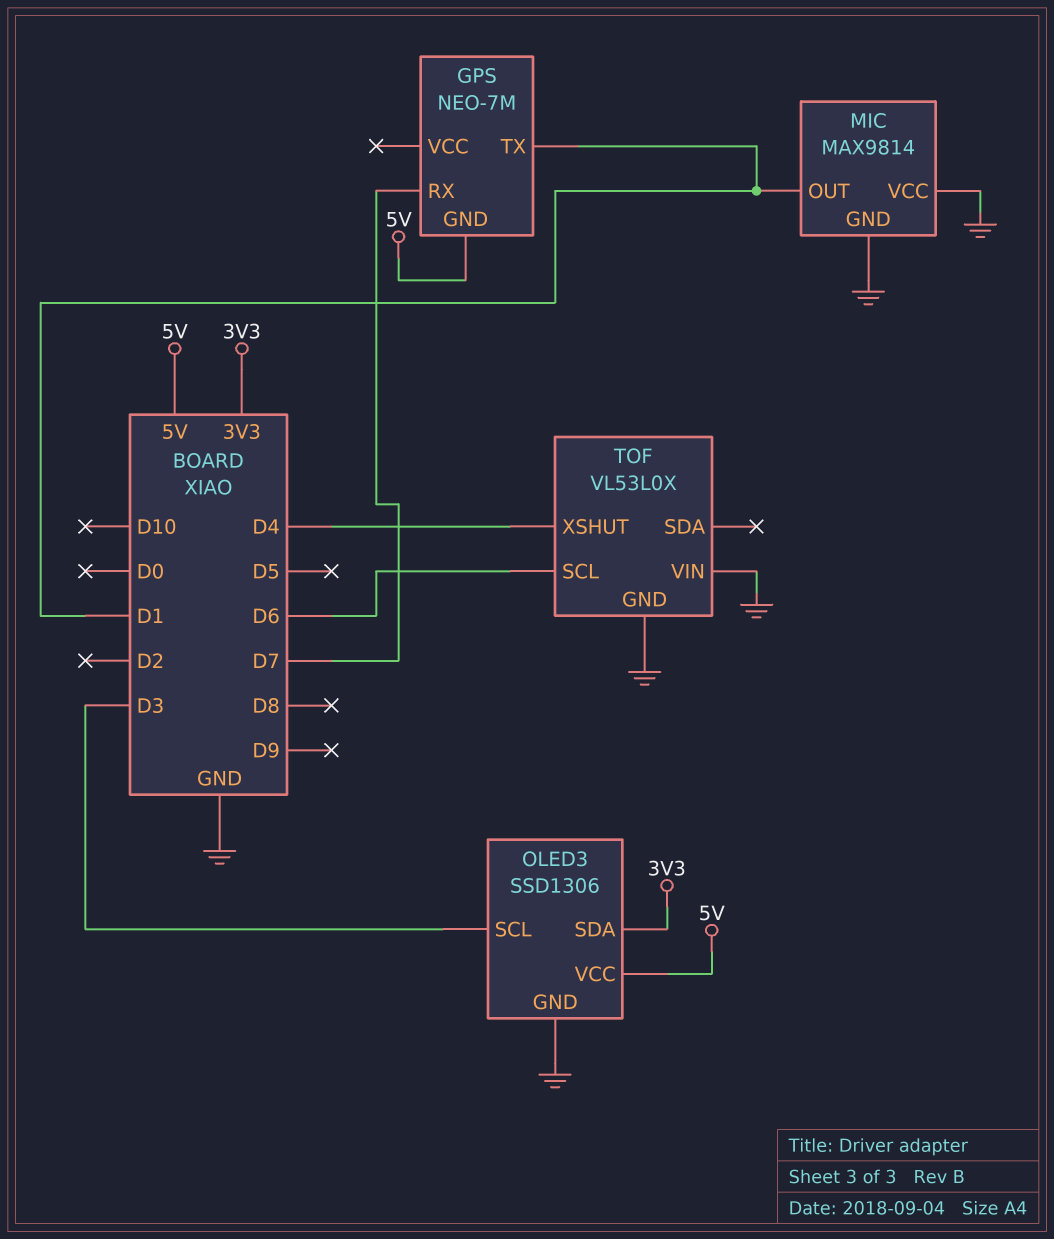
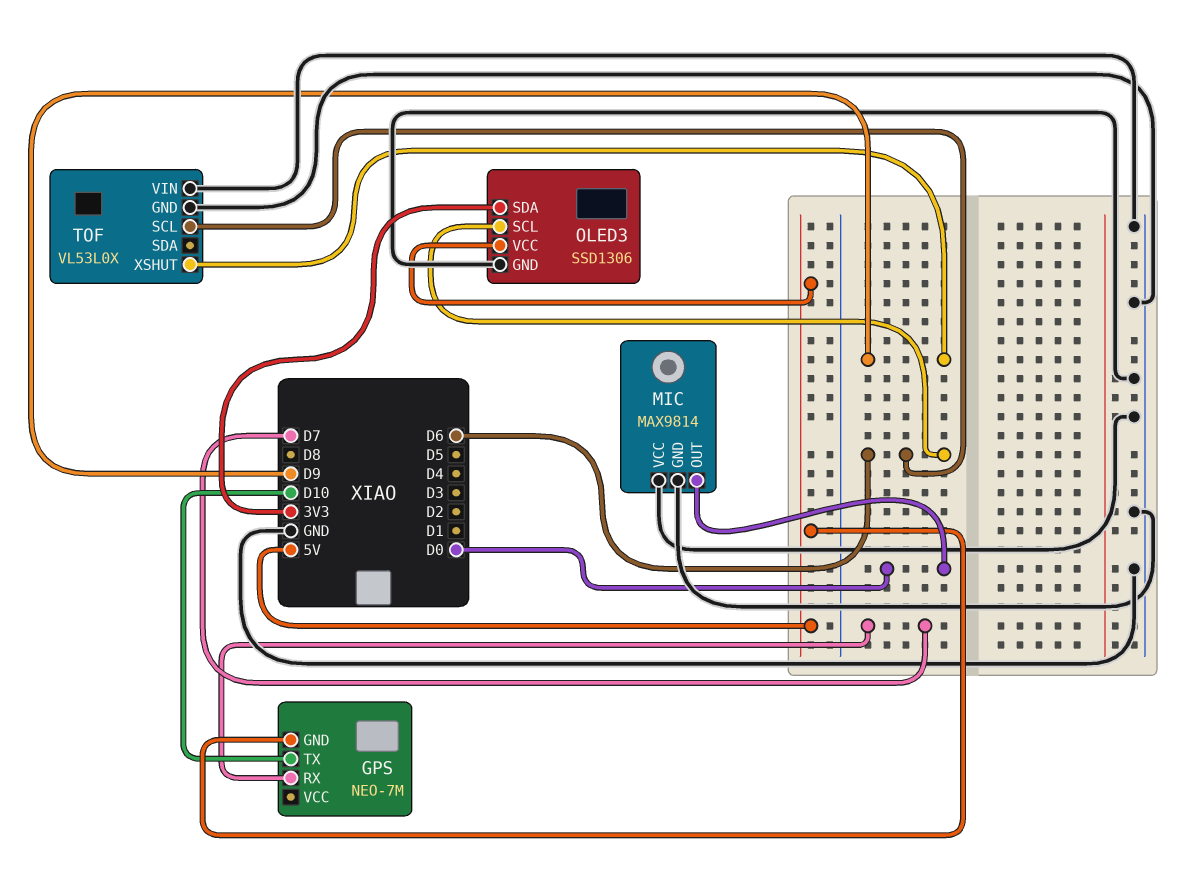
GPS pin TX: D1 -> D10
MIC pin OUT: D1 -> D0
OLED3 pin SCL: D3 -> D6
TOF pin XSHUT: D4 -> D9

